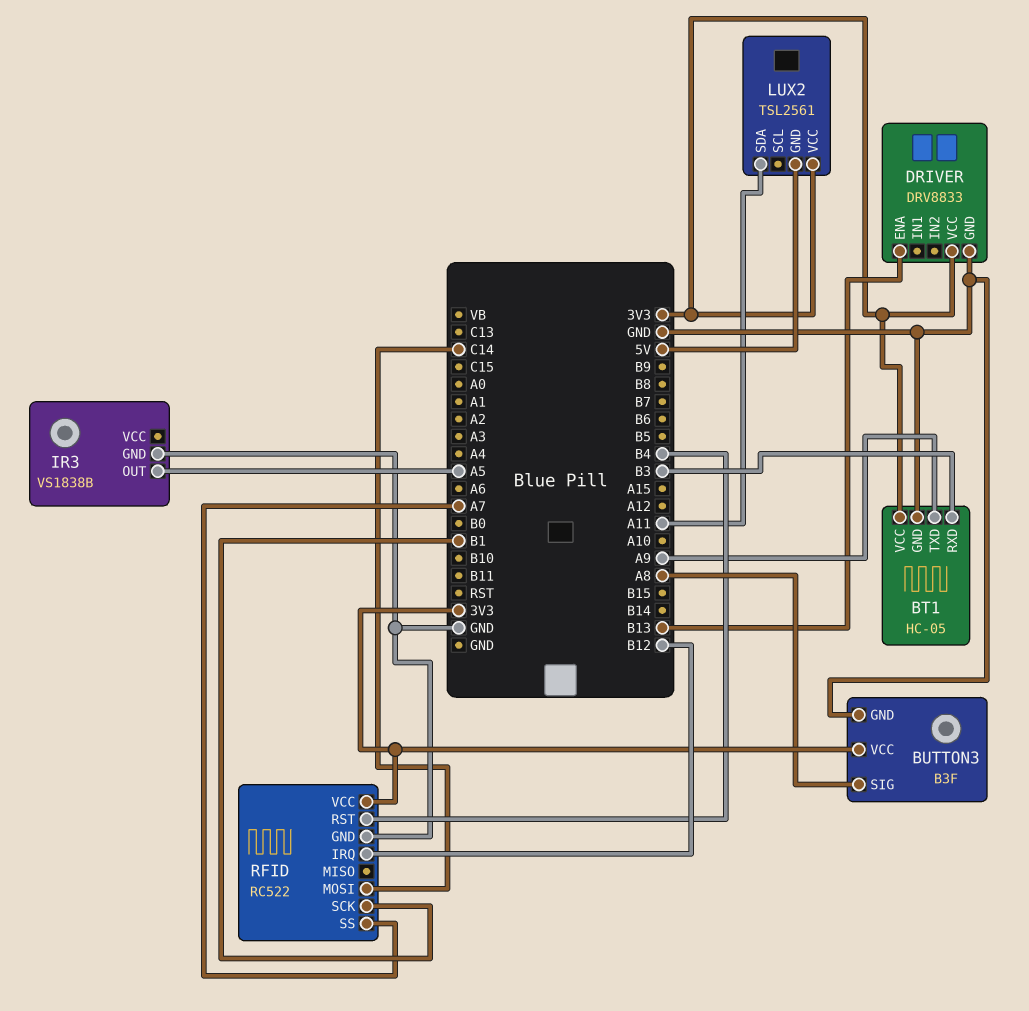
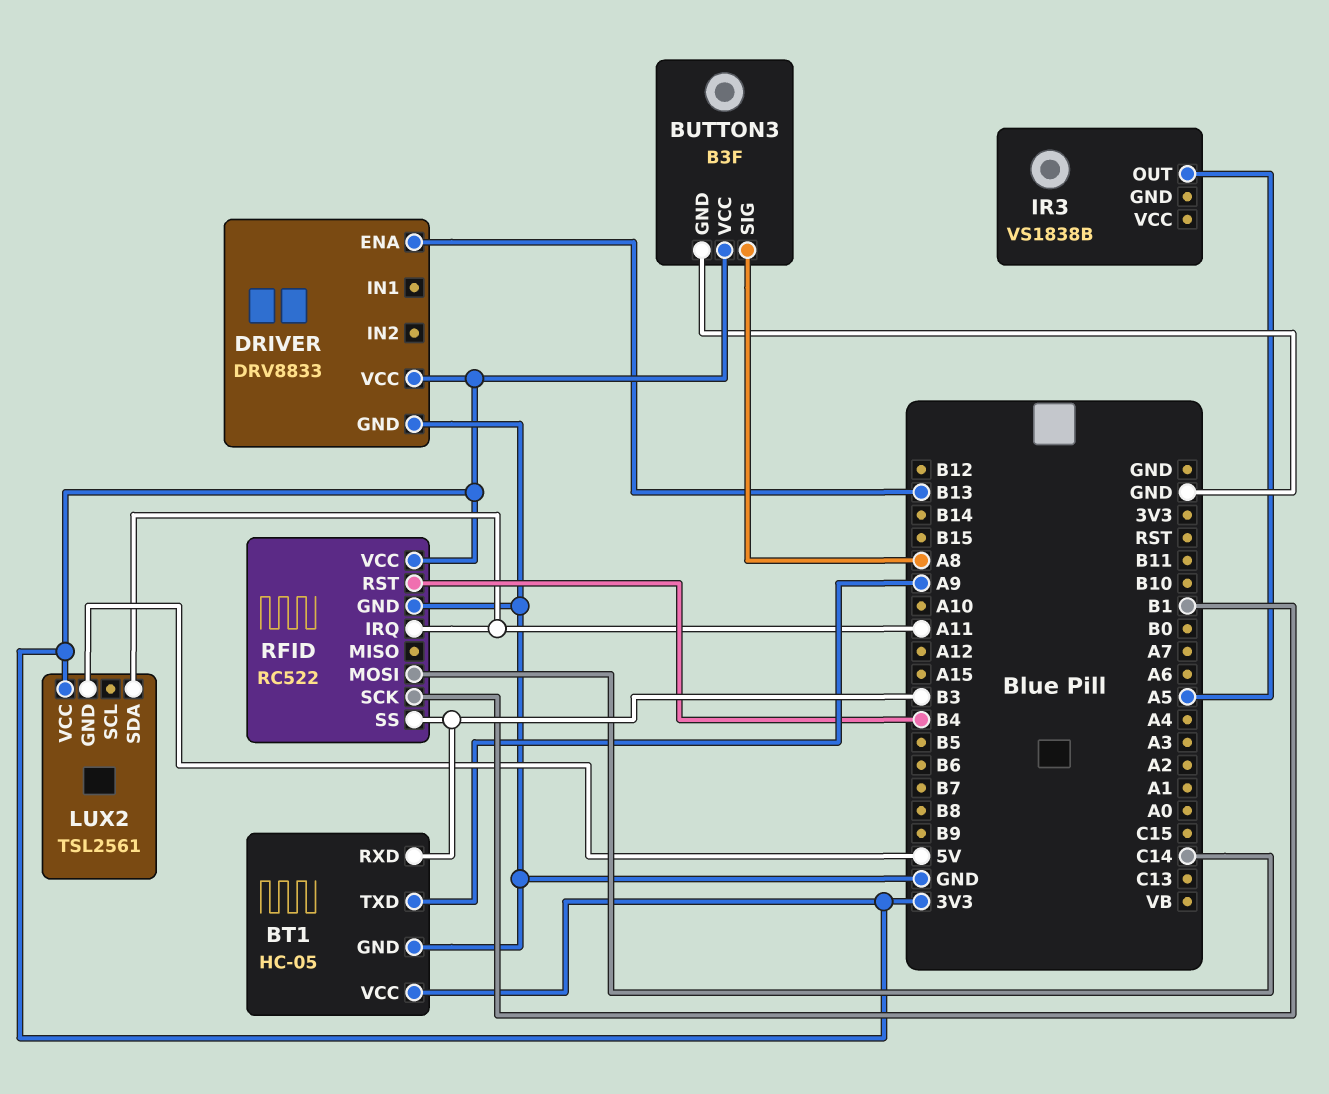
IR3 pin GND: GND -> none
RFID pin IRQ: B12 -> A11
RFID pin SS: A7 -> B3

